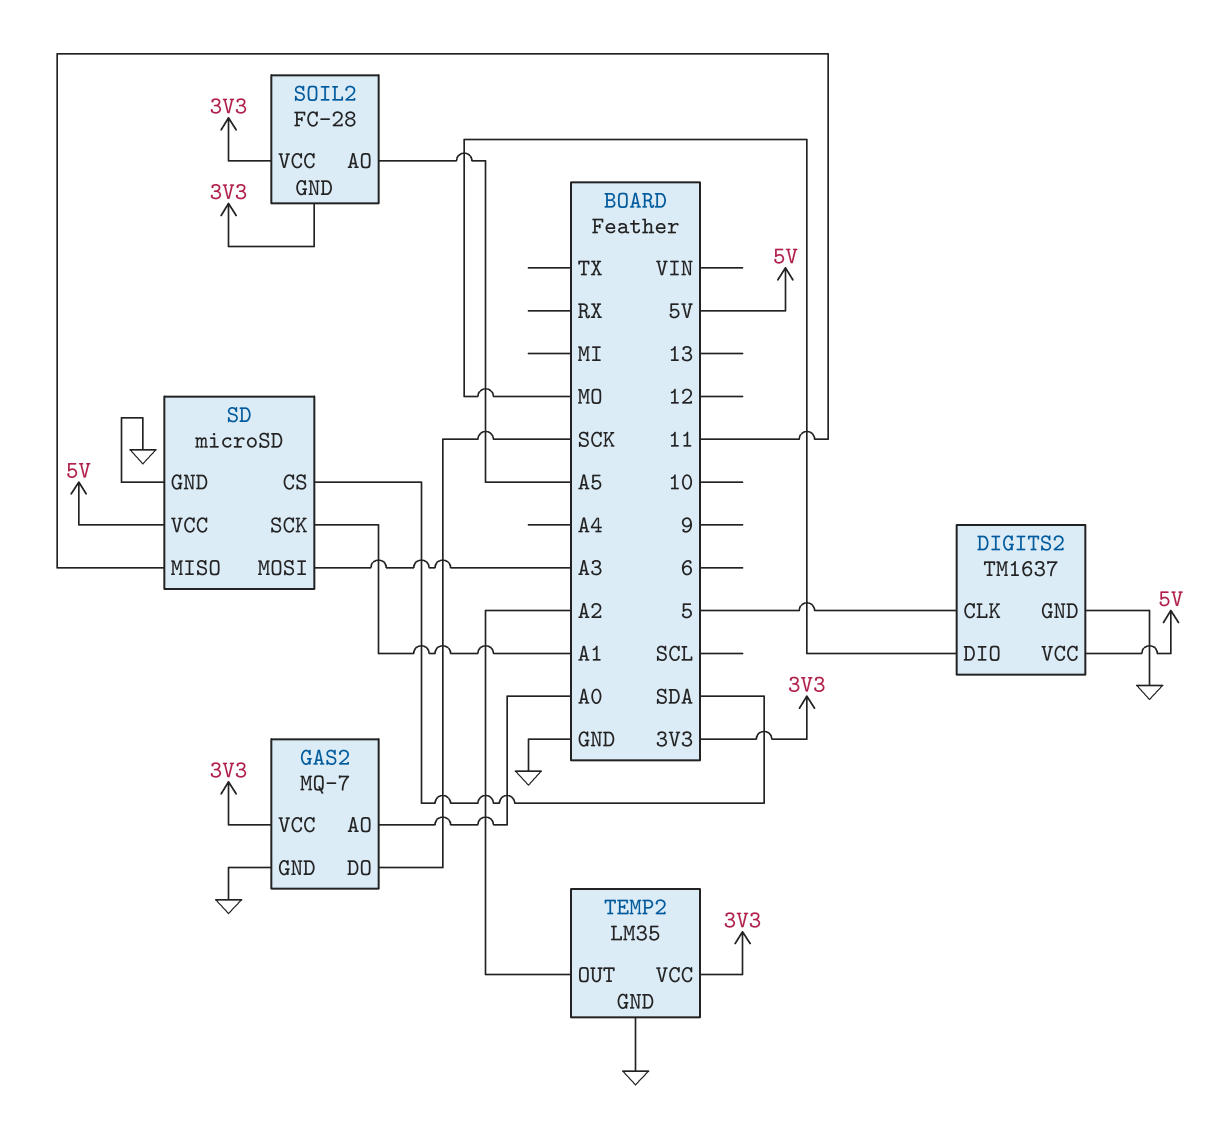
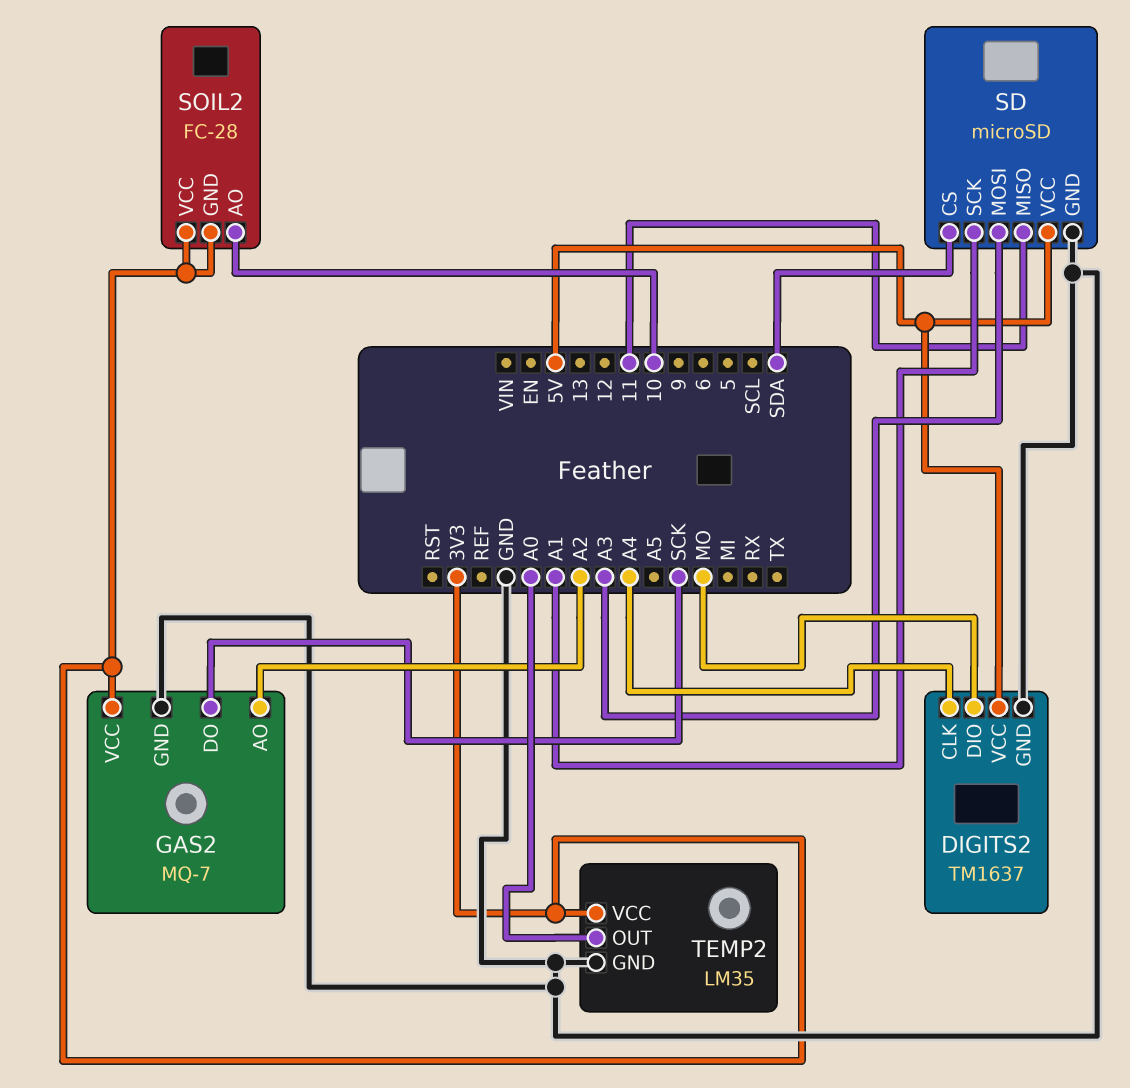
DIGITS2 pin CLK: 5 -> A4
GAS2 pin AO: A0 -> A2
SOIL2 pin AO: A5 -> 10
TEMP2 pin OUT: A2 -> A0

